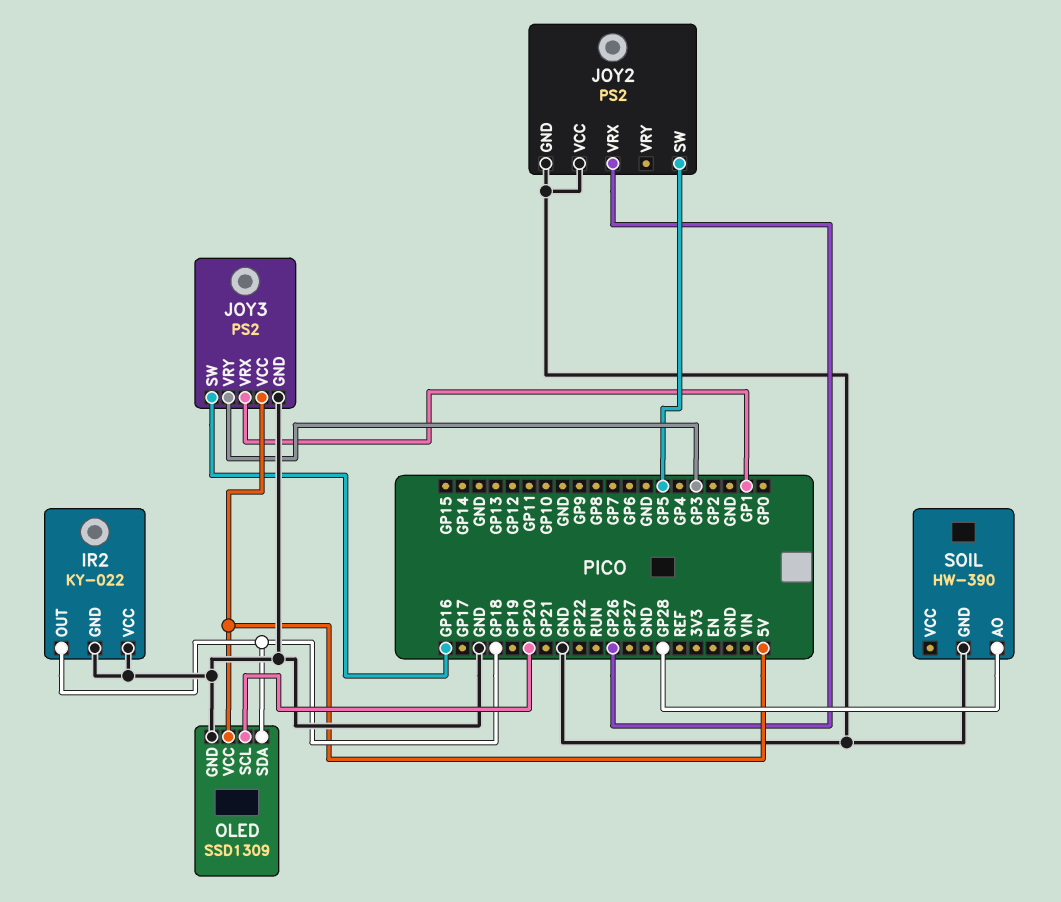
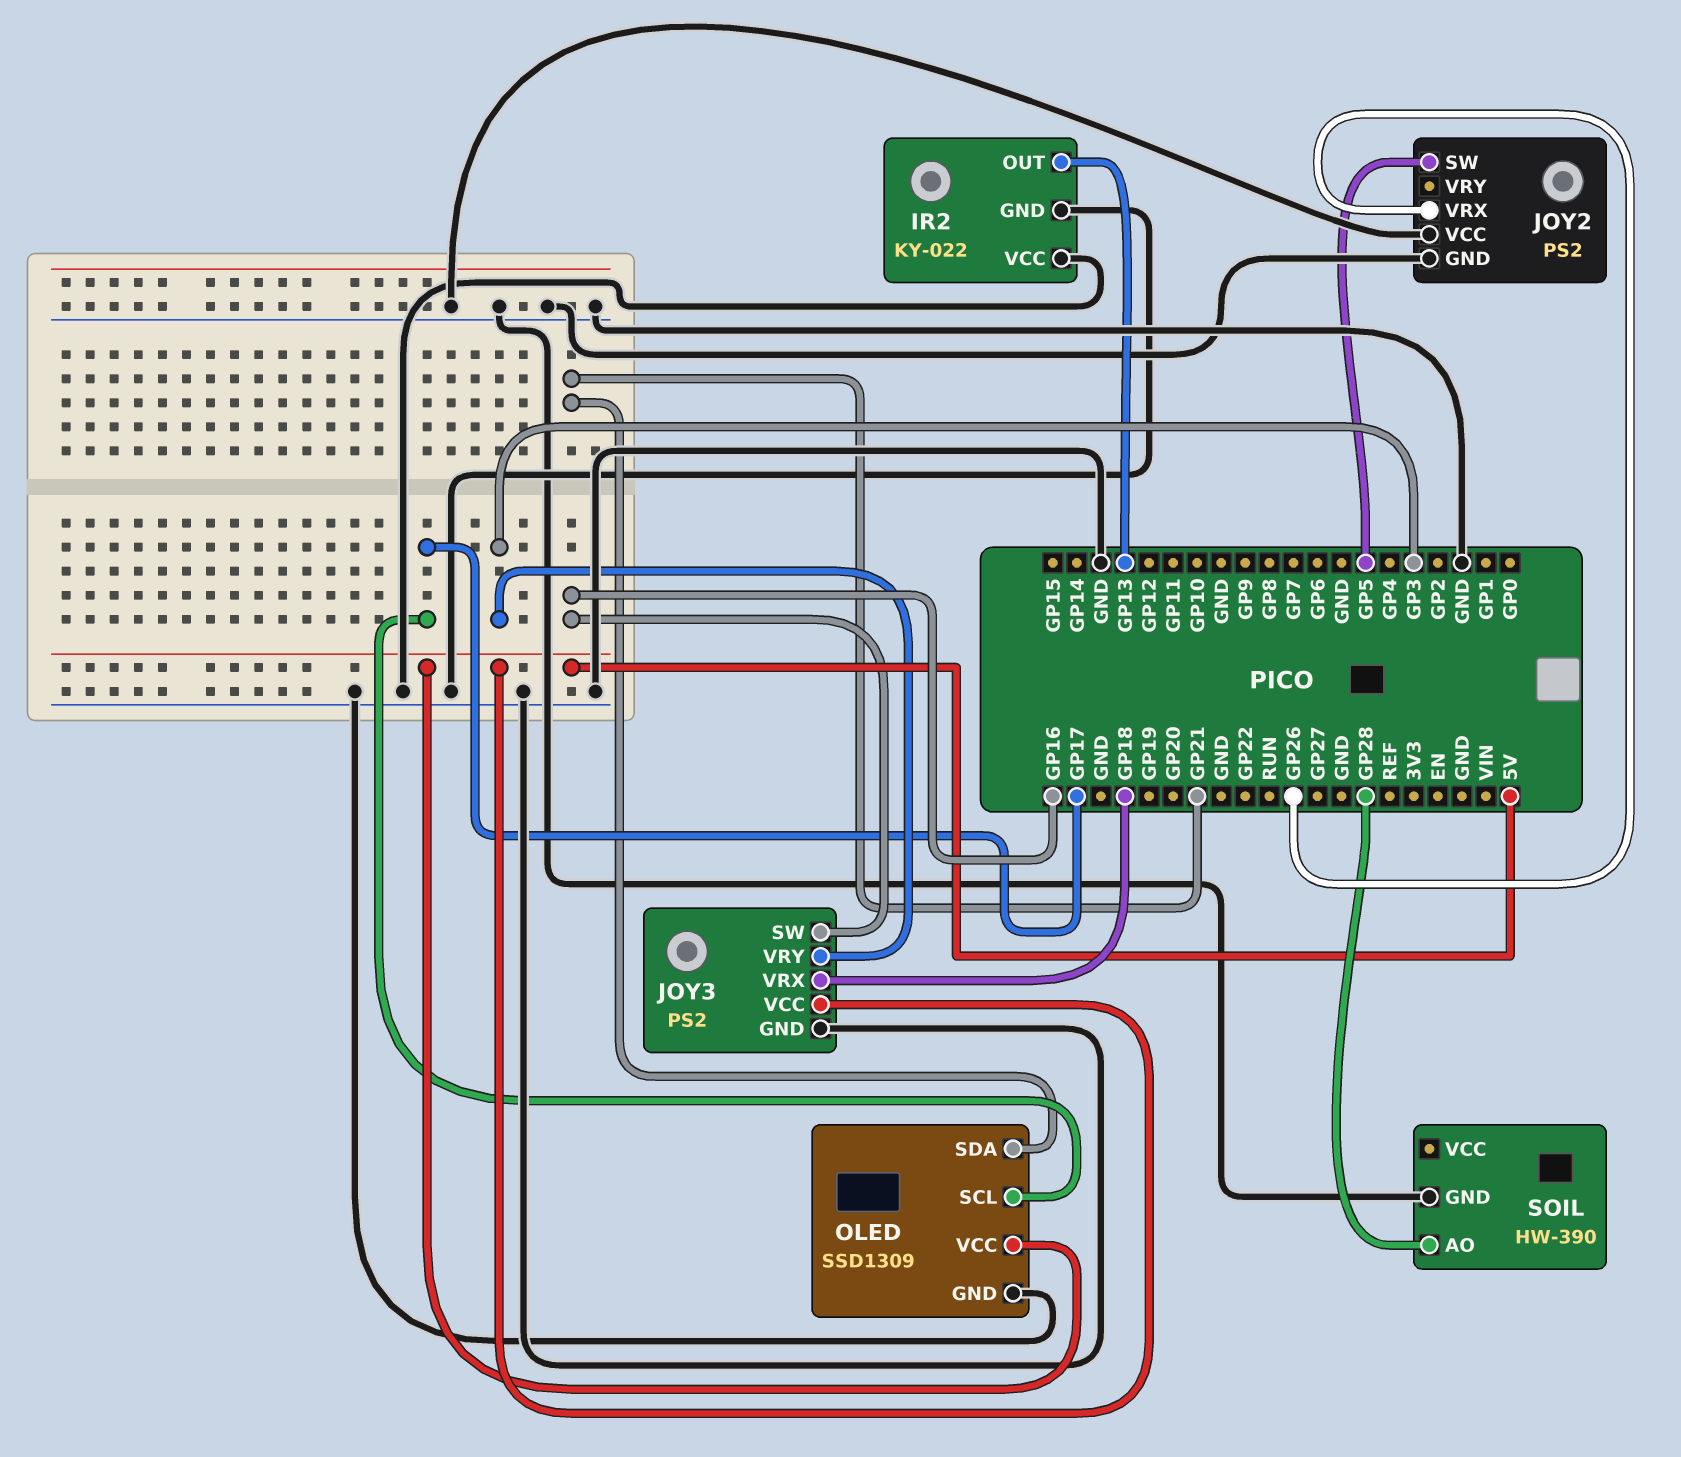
IR2 pin OUT: GP18 -> GP13
JOY3 pin VRX: GP1 -> GP18
OLED pin SCL: GP20 -> GP17
OLED pin SDA: GP18 -> GP21

